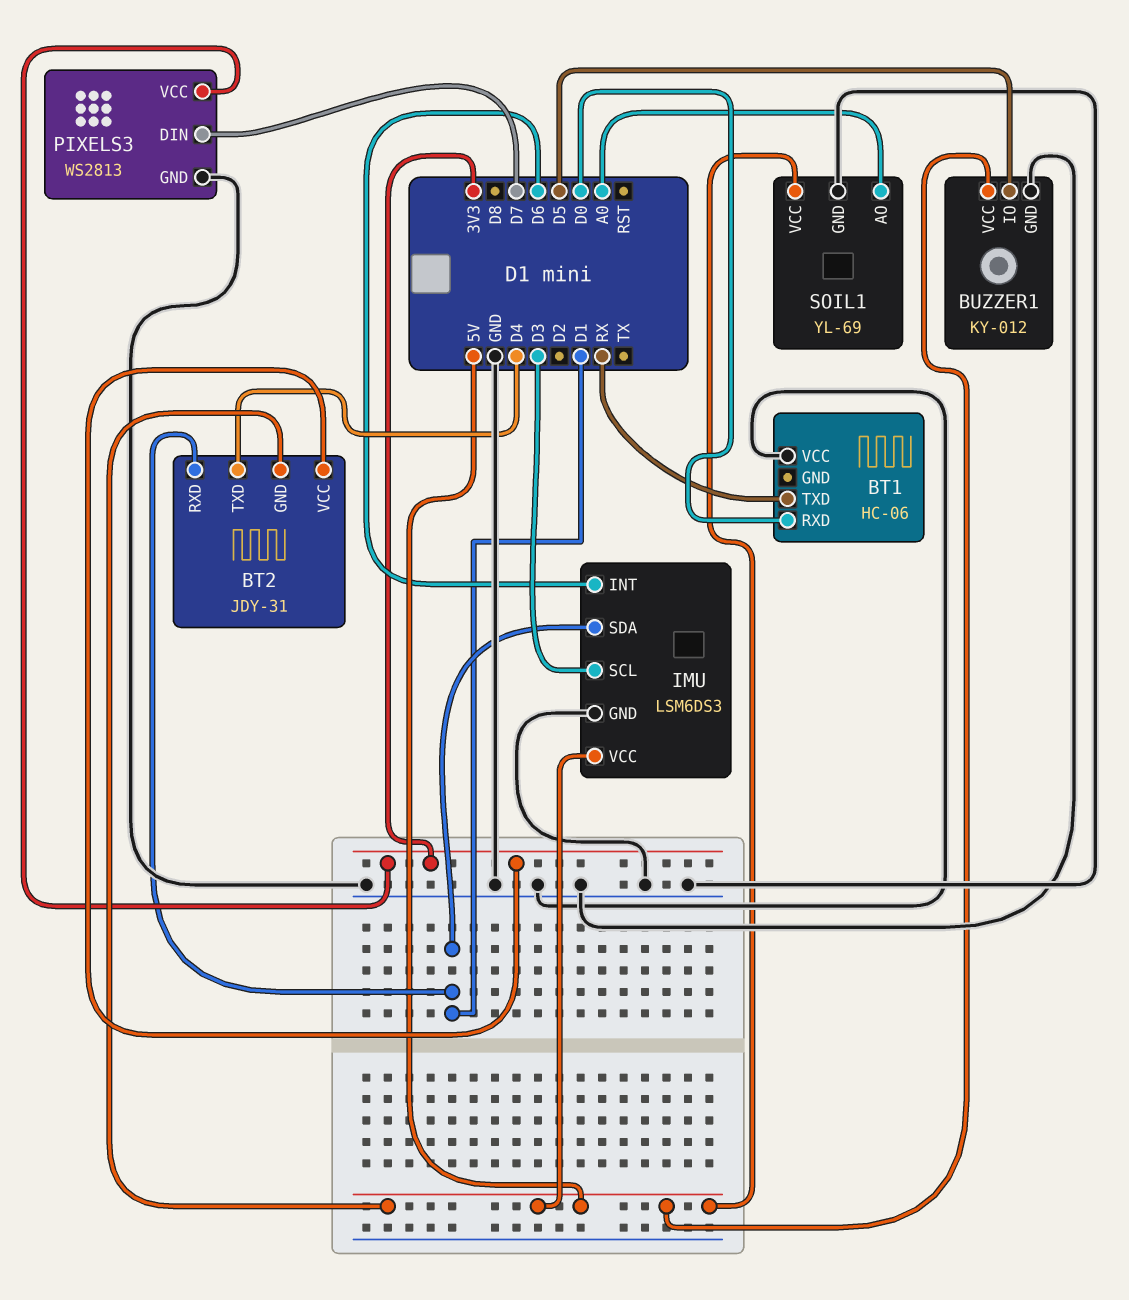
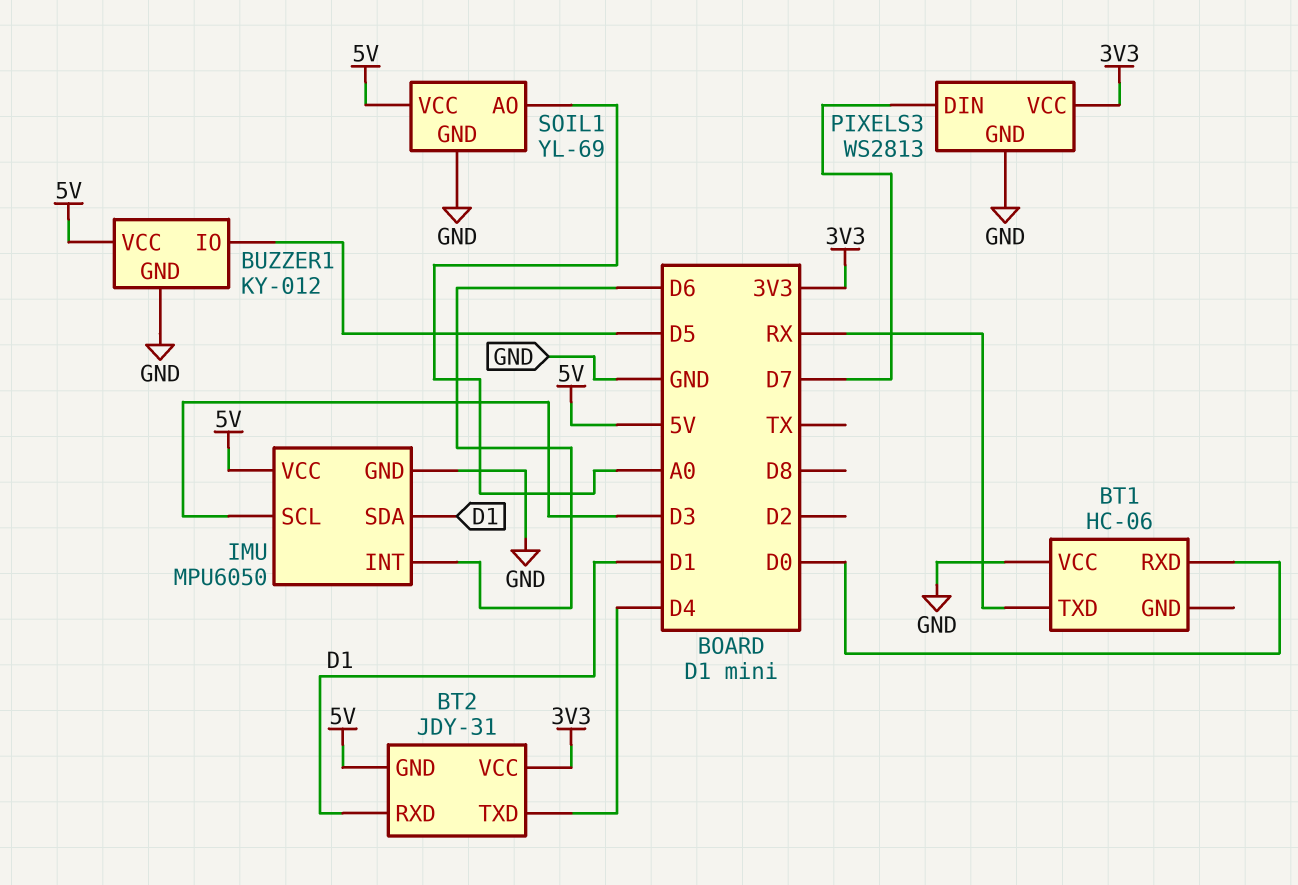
IMU: LSM6DS3 -> MPU6050

